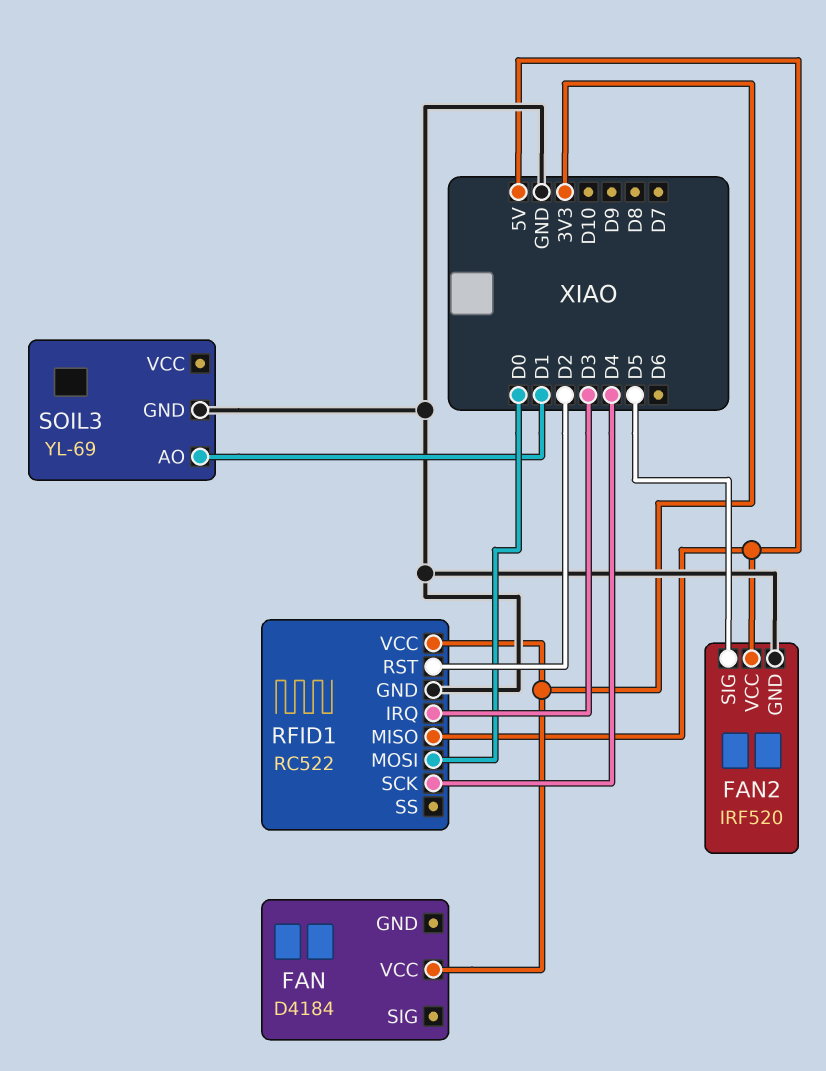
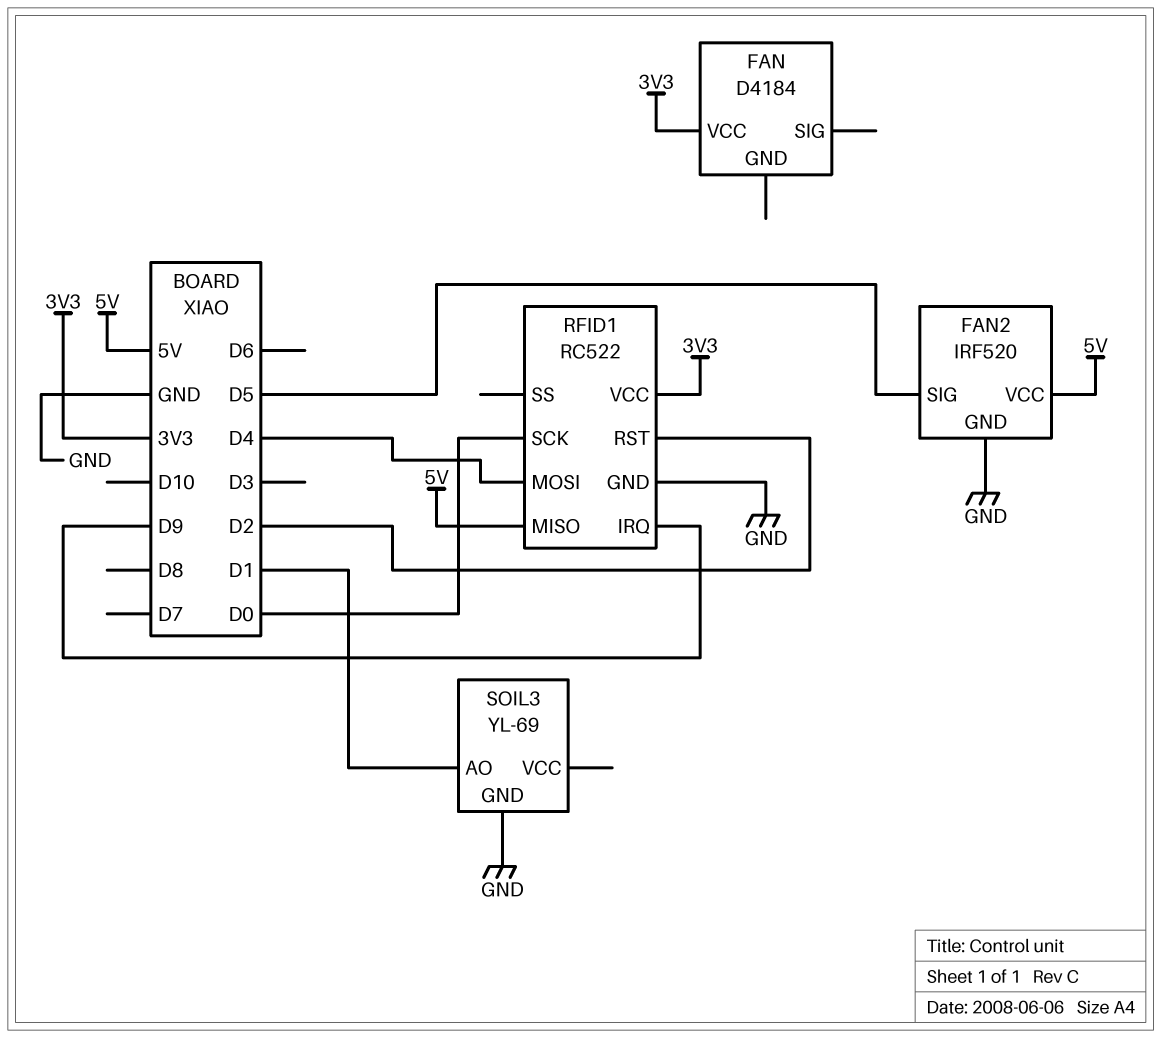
RFID1 pin IRQ: D3 -> D9
RFID1 pin MOSI: D0 -> D4
RFID1 pin SCK: D4 -> D0

